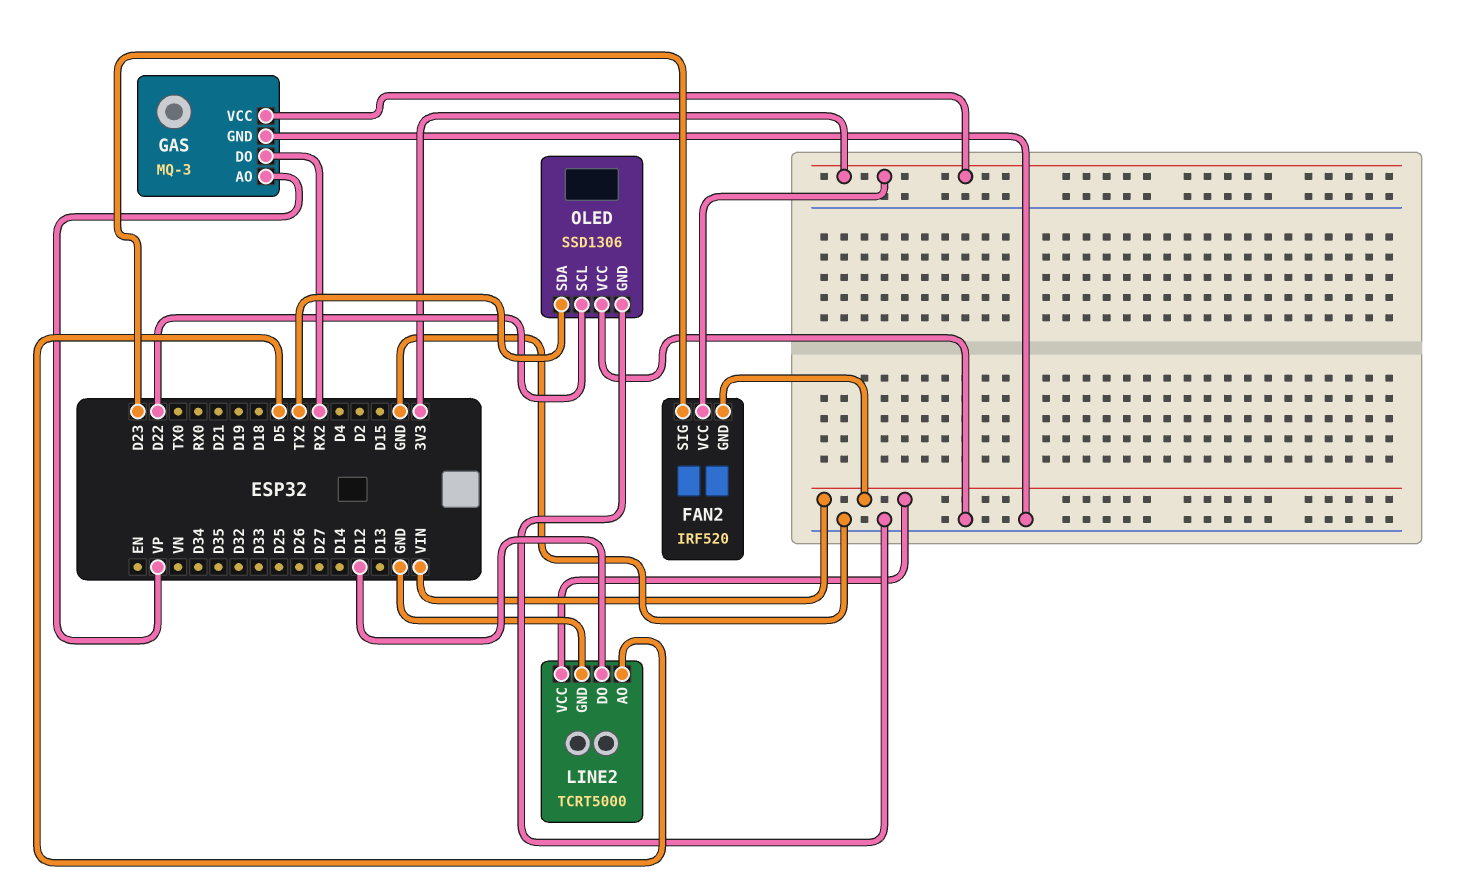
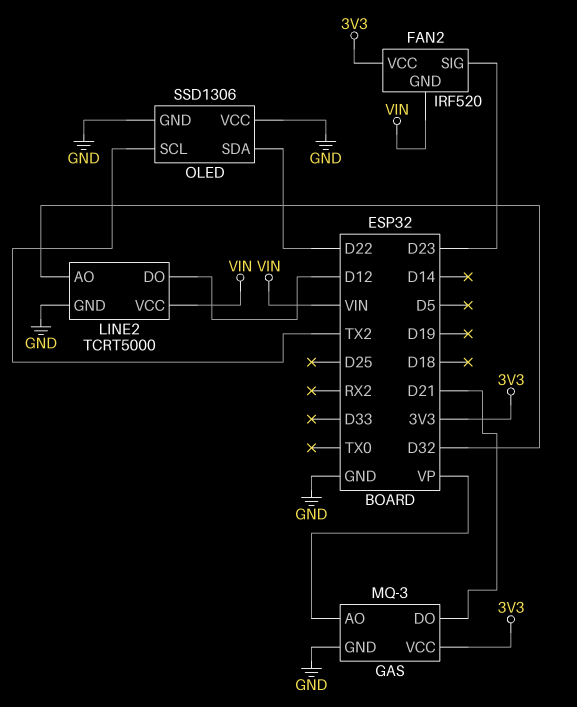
GAS pin DO: RX2 -> D21
LINE2 pin AO: D5 -> D32
OLED pin SCL: D22 -> TX2
OLED pin SDA: TX2 -> D22

